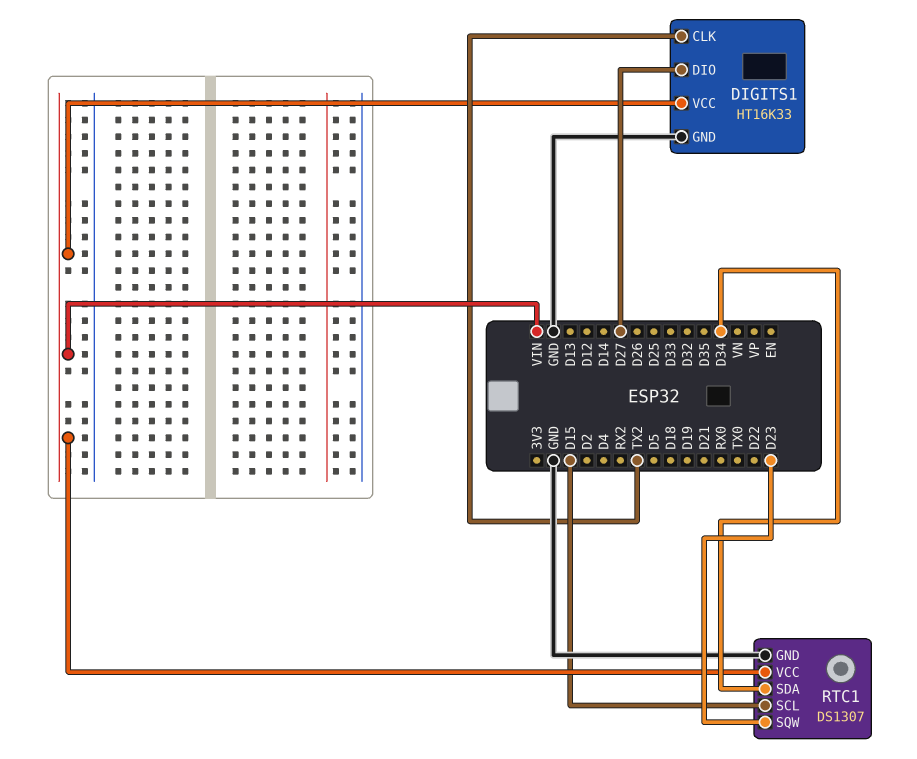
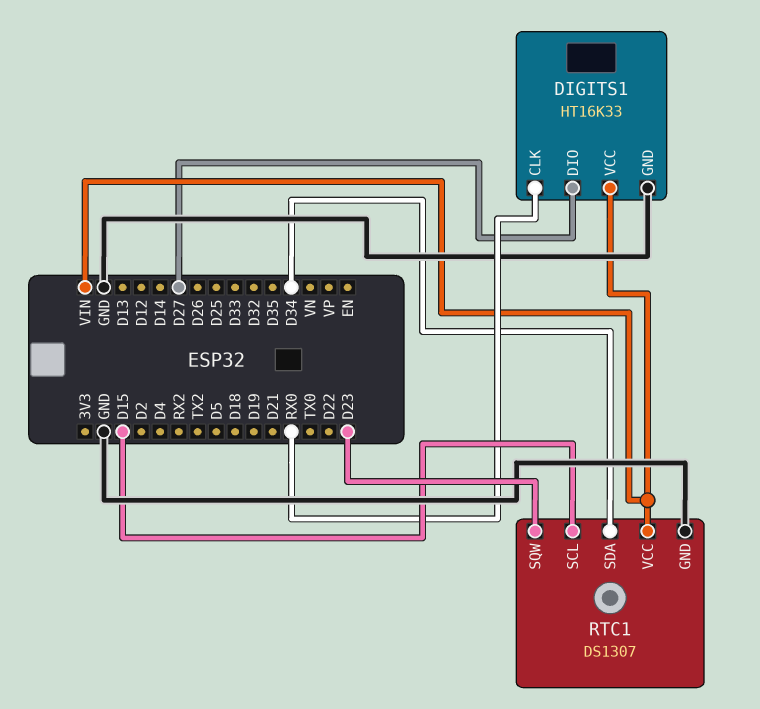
DIGITS1 pin CLK: TX2 -> RX0

